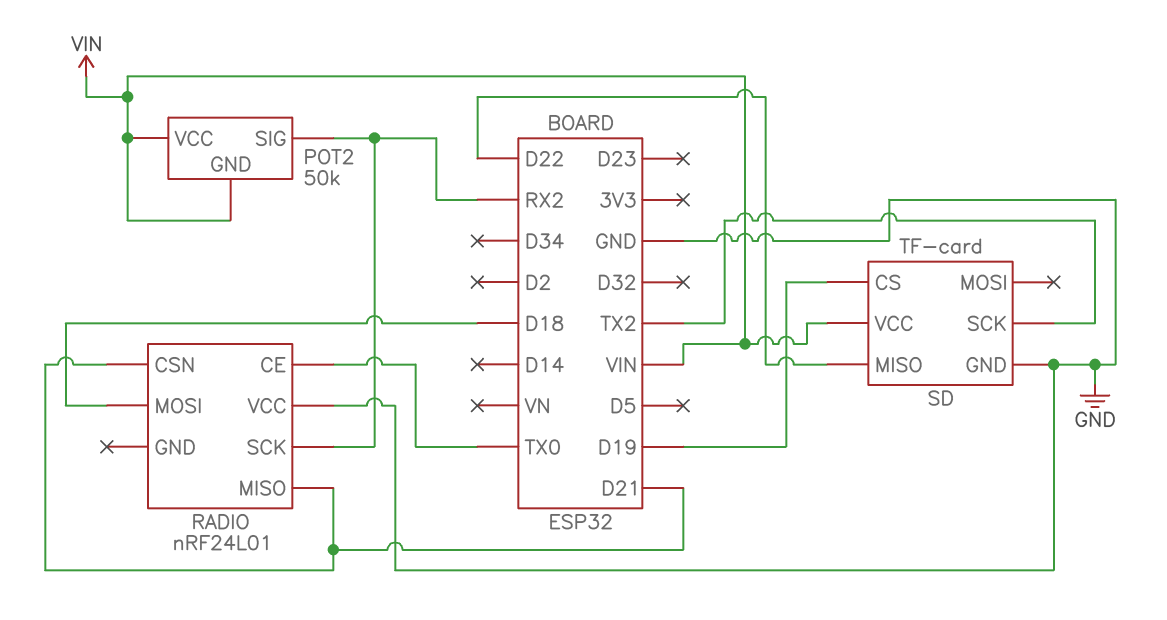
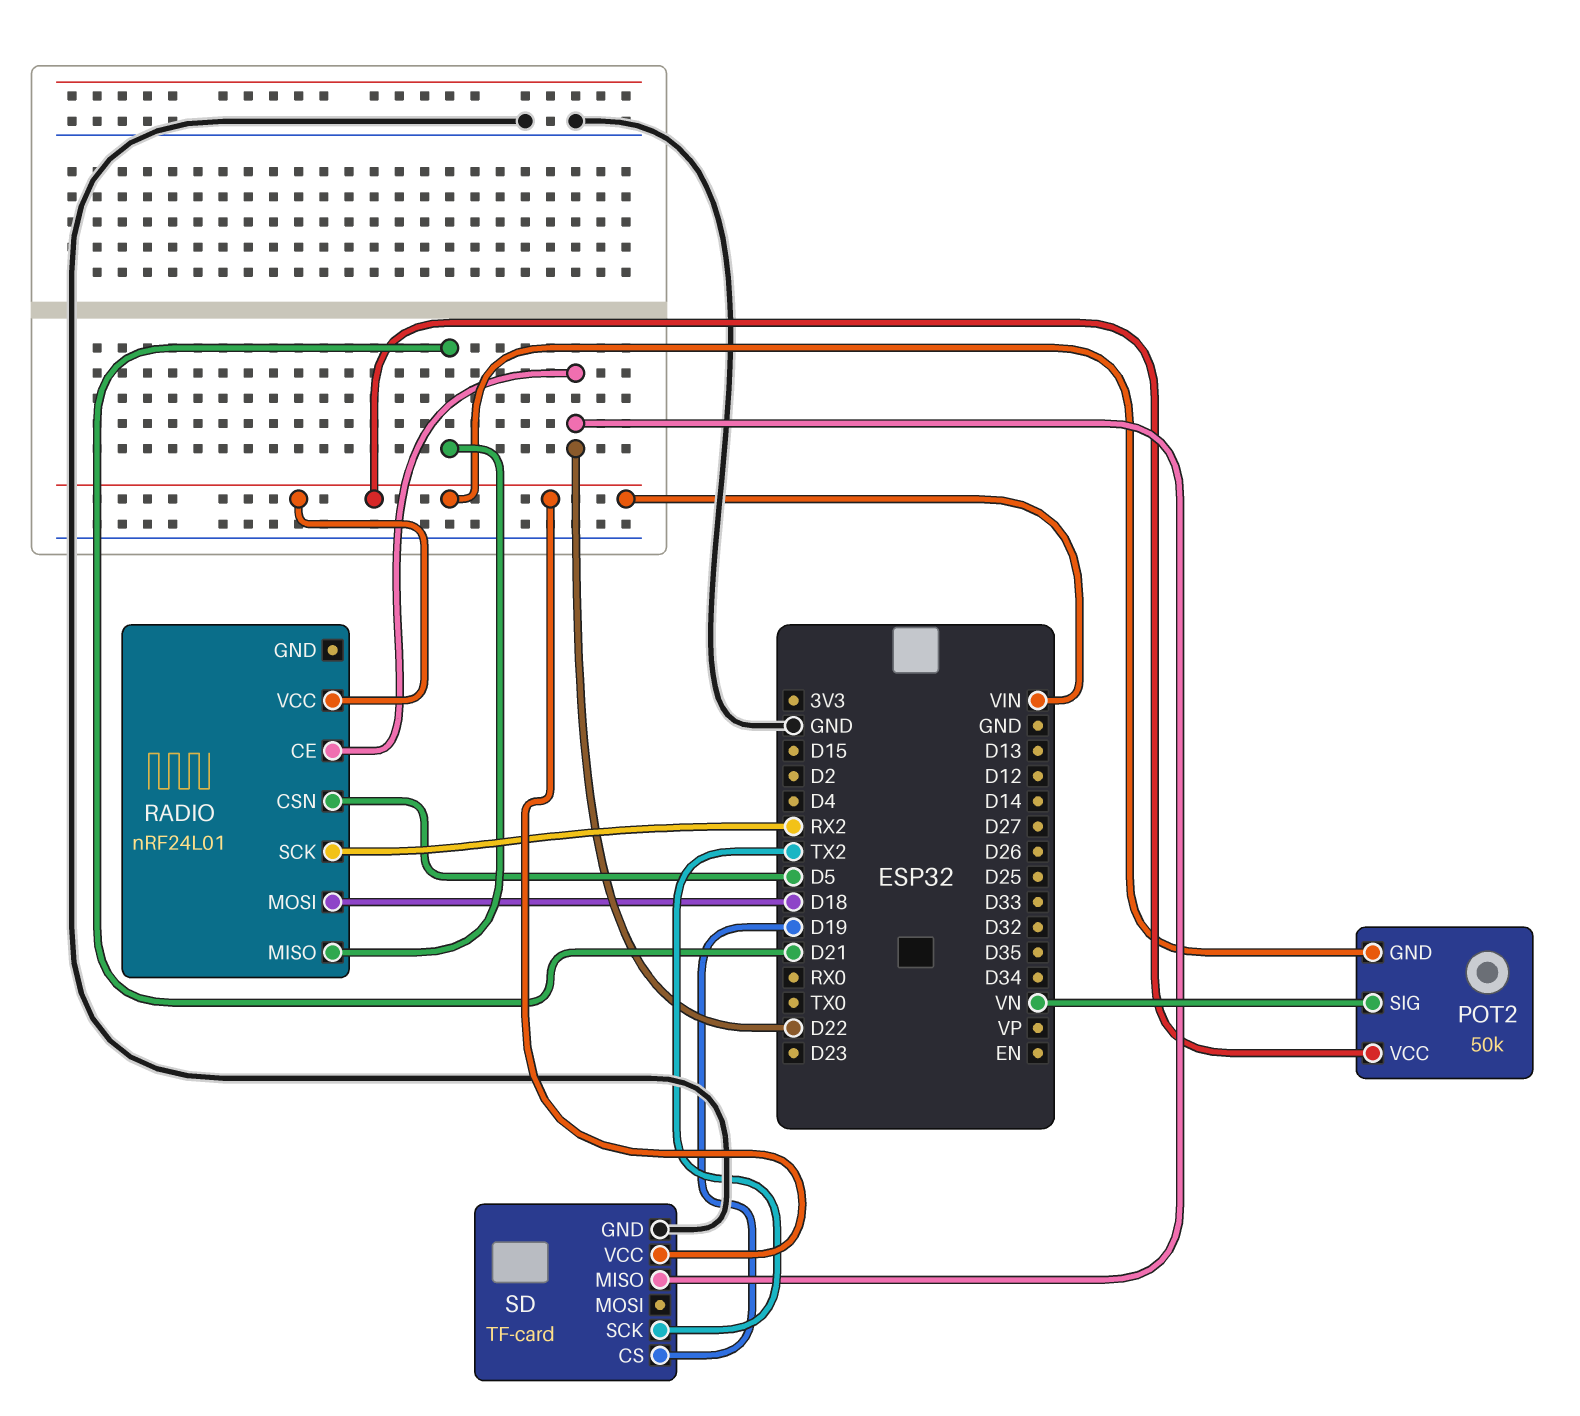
POT2 pin SIG: RX2 -> VN
RADIO pin CE: TX0 -> D22
RADIO pin CSN: D21 -> D5
RADIO pin VCC: GND -> VIN

